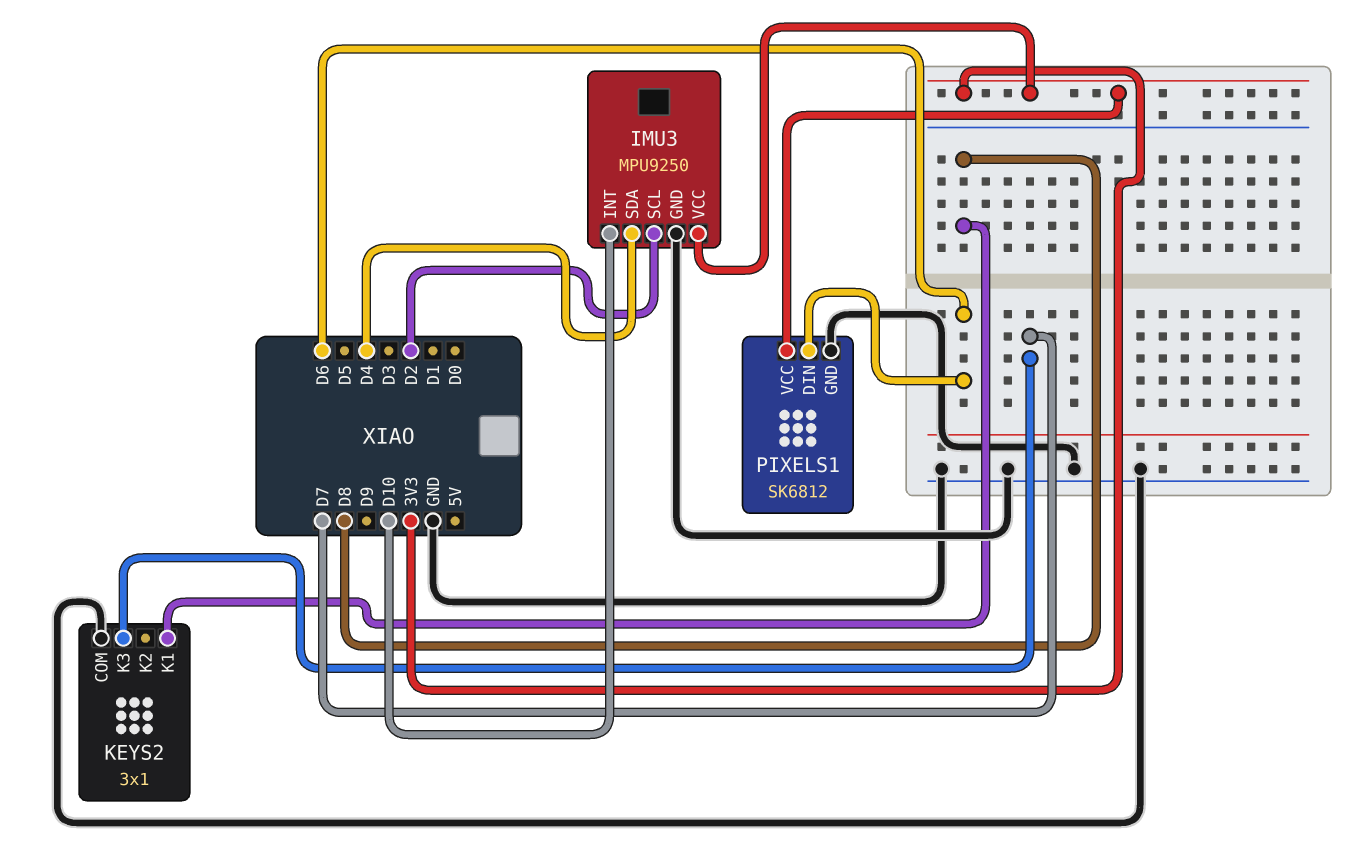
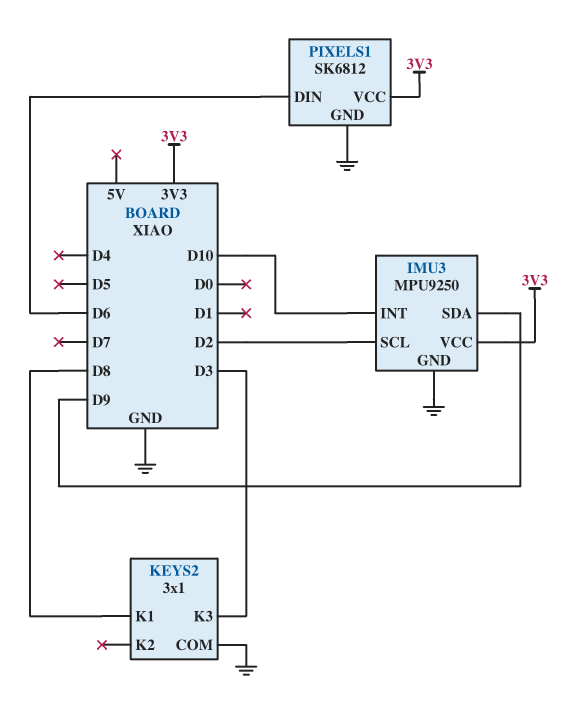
IMU3 pin SDA: D4 -> D9
KEYS2 pin K3: D7 -> D3

